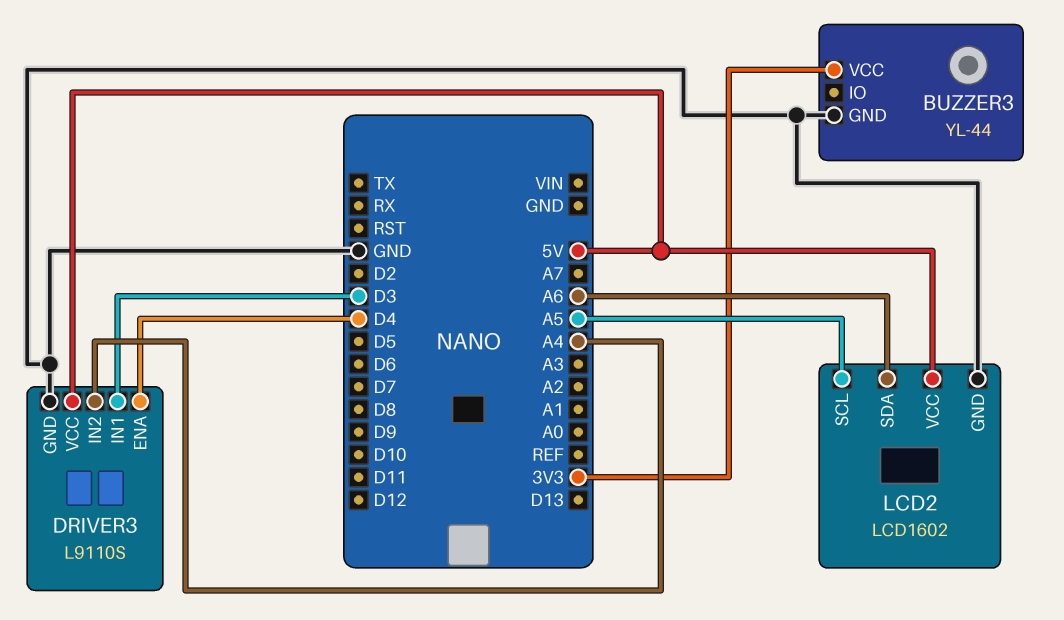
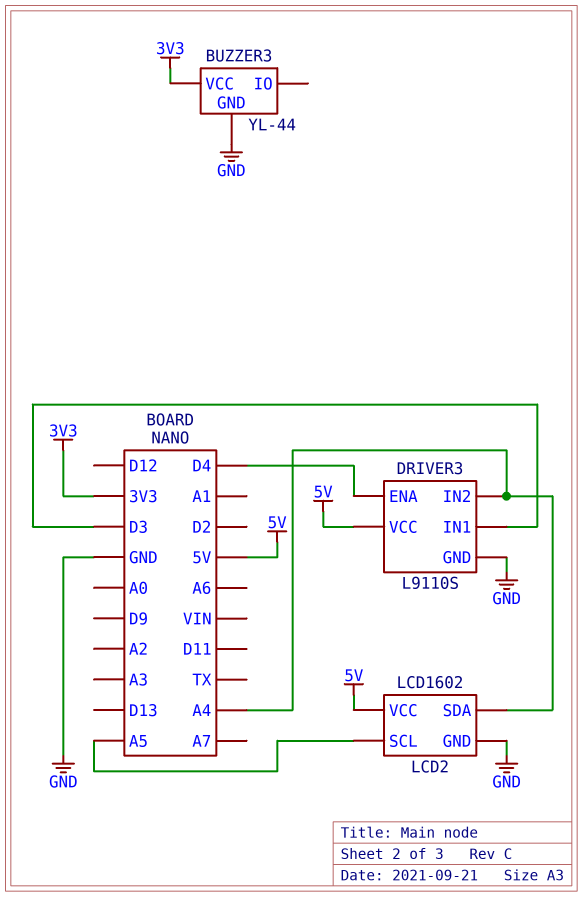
LCD2 pin SDA: A6 -> A4

